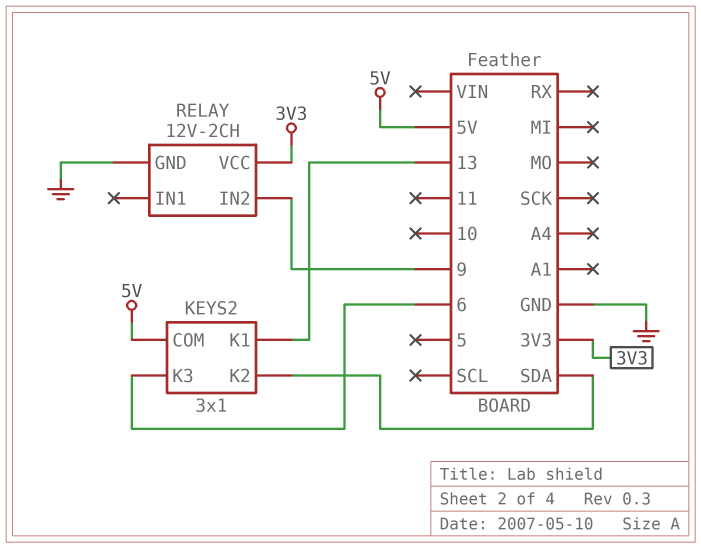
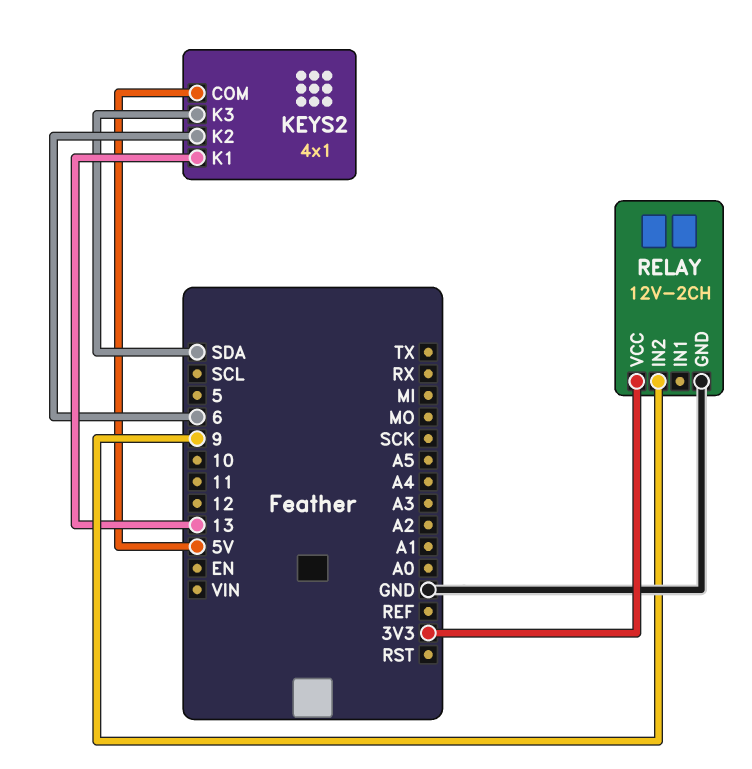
KEYS2: 3x1 -> 4x1
KEYS2 pin K2: SDA -> 6
KEYS2 pin K3: 6 -> SDA

